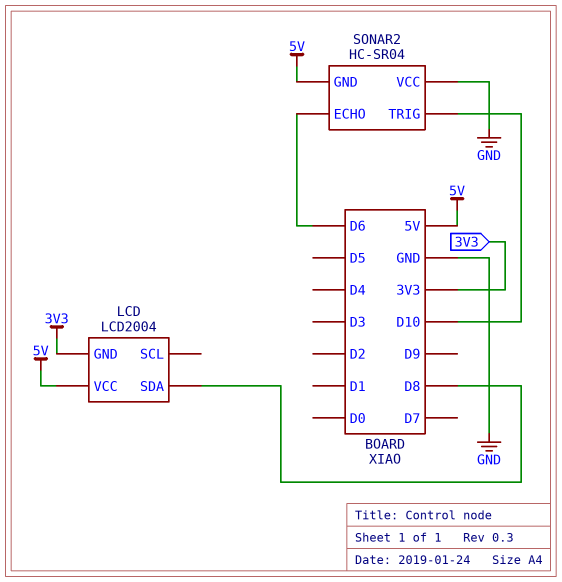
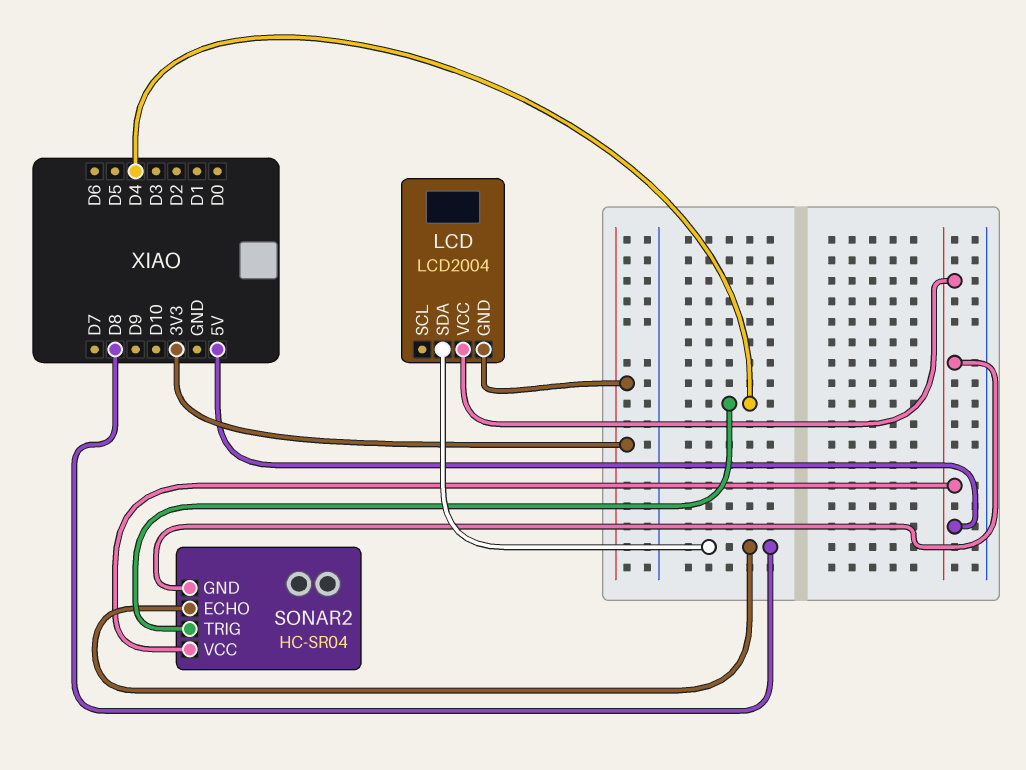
SONAR2 pin ECHO: D6 -> D8
SONAR2 pin TRIG: D10 -> D4
SONAR2 pin VCC: GND -> 5V

